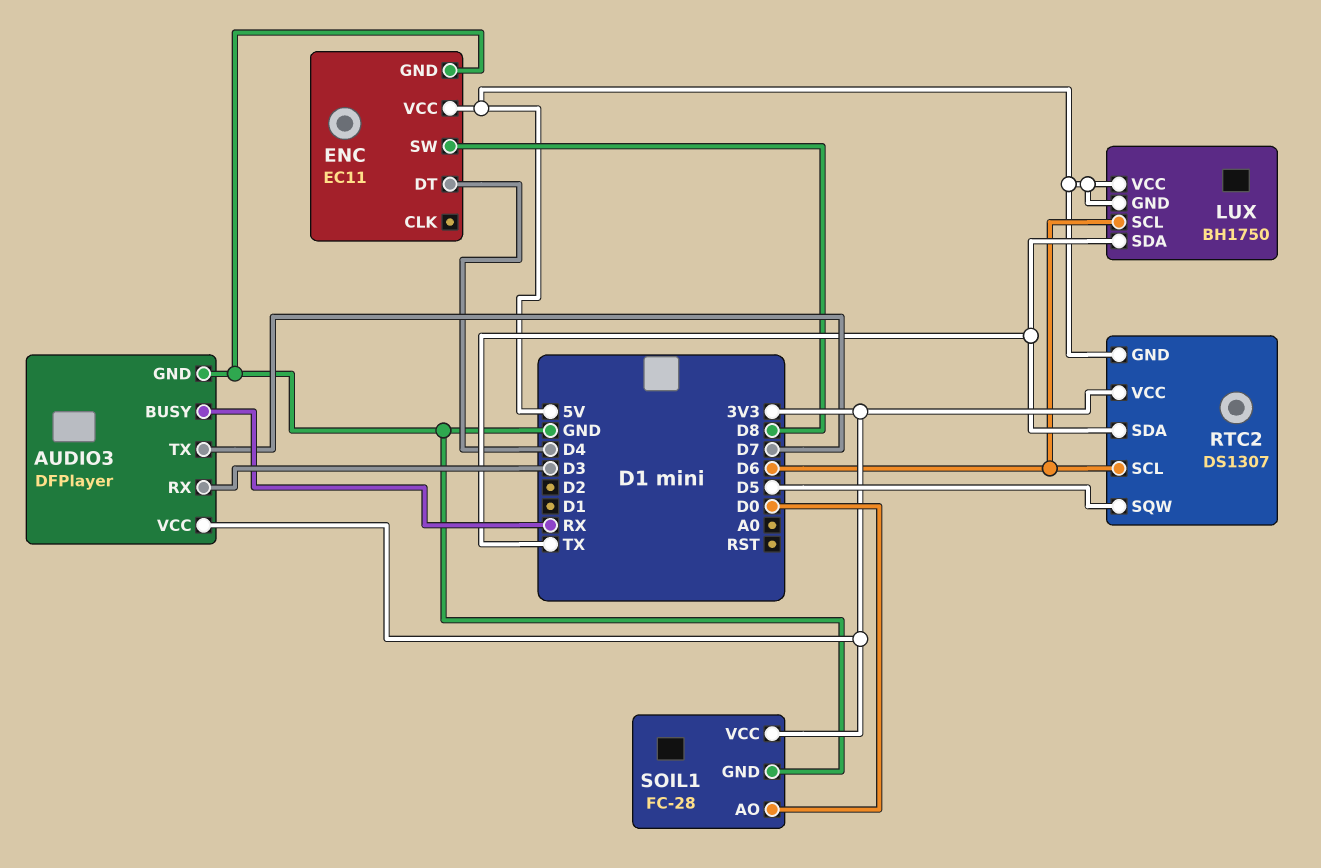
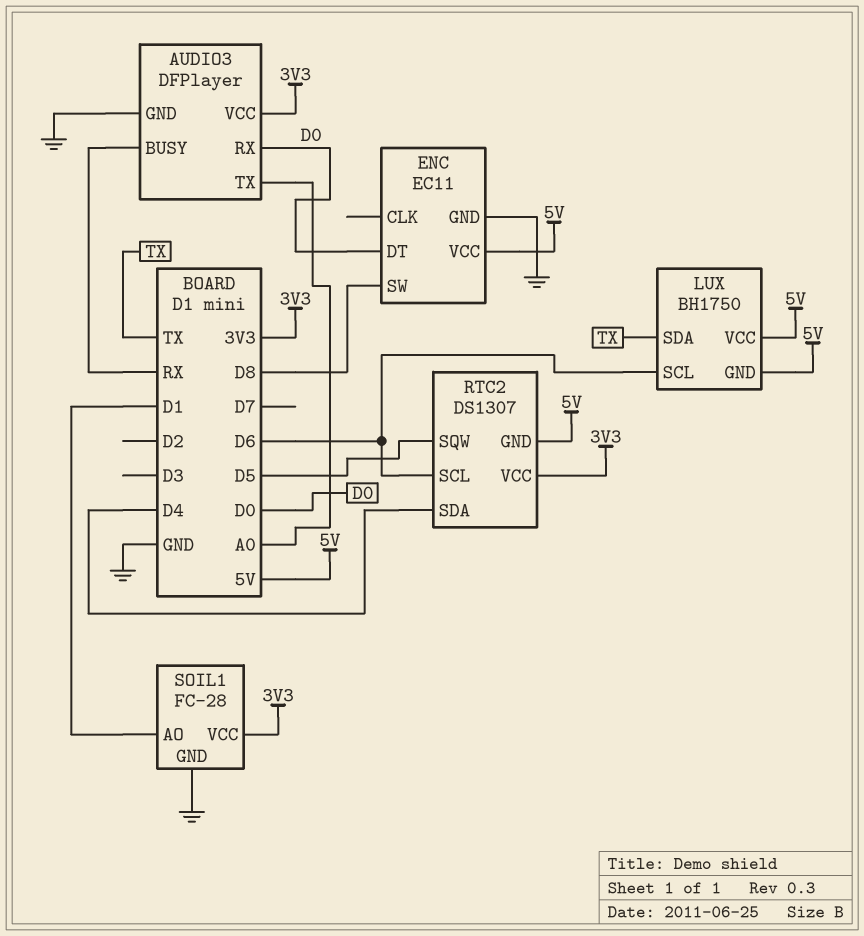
AUDIO3 pin RX: D3 -> D0
AUDIO3 pin TX: D7 -> A0
ENC pin DT: D4 -> D0
RTC2 pin SDA: TX -> D4
SOIL1 pin AO: D0 -> D1

